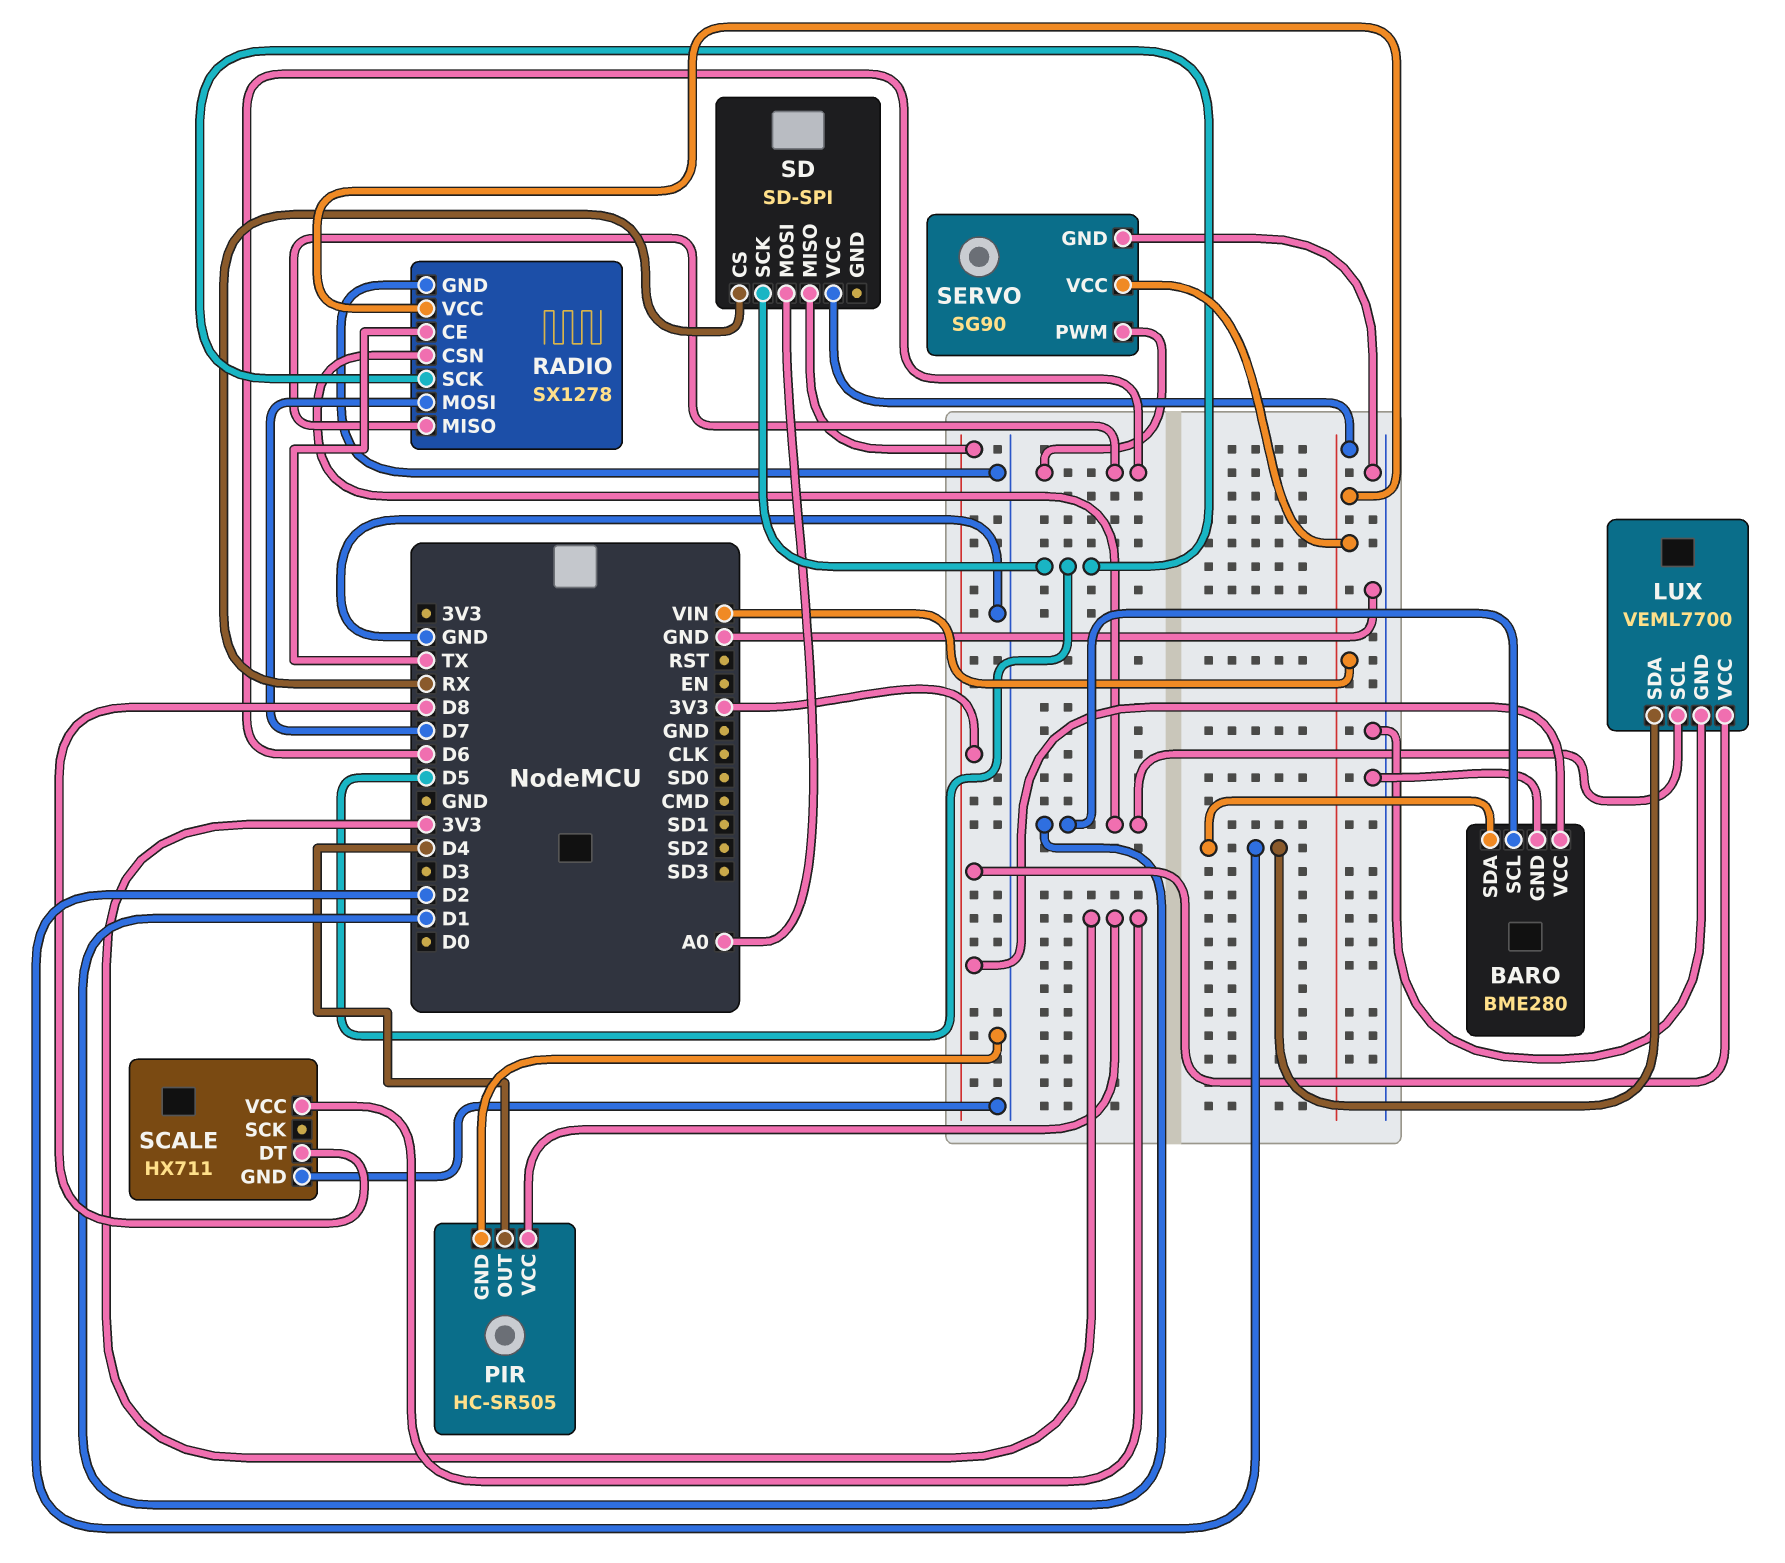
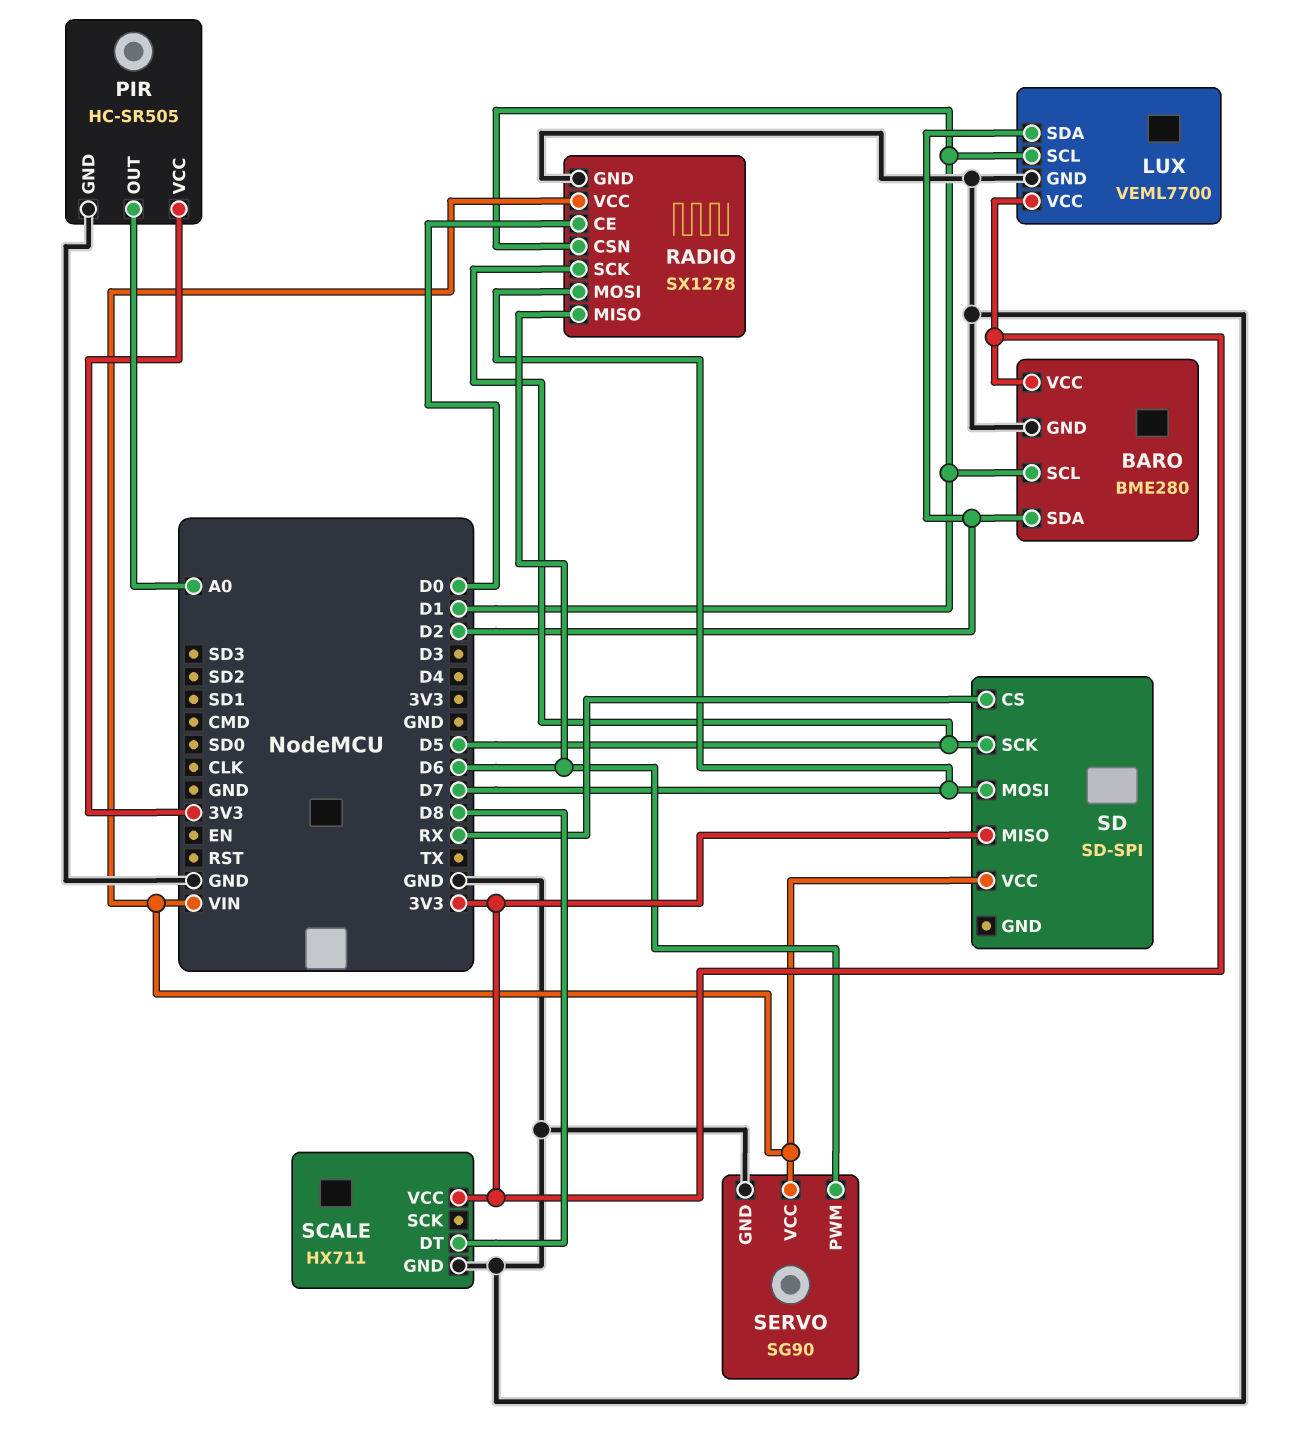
PIR pin OUT: D4 -> A0
RADIO pin CE: TX -> D0
SD pin MOSI: A0 -> D7

